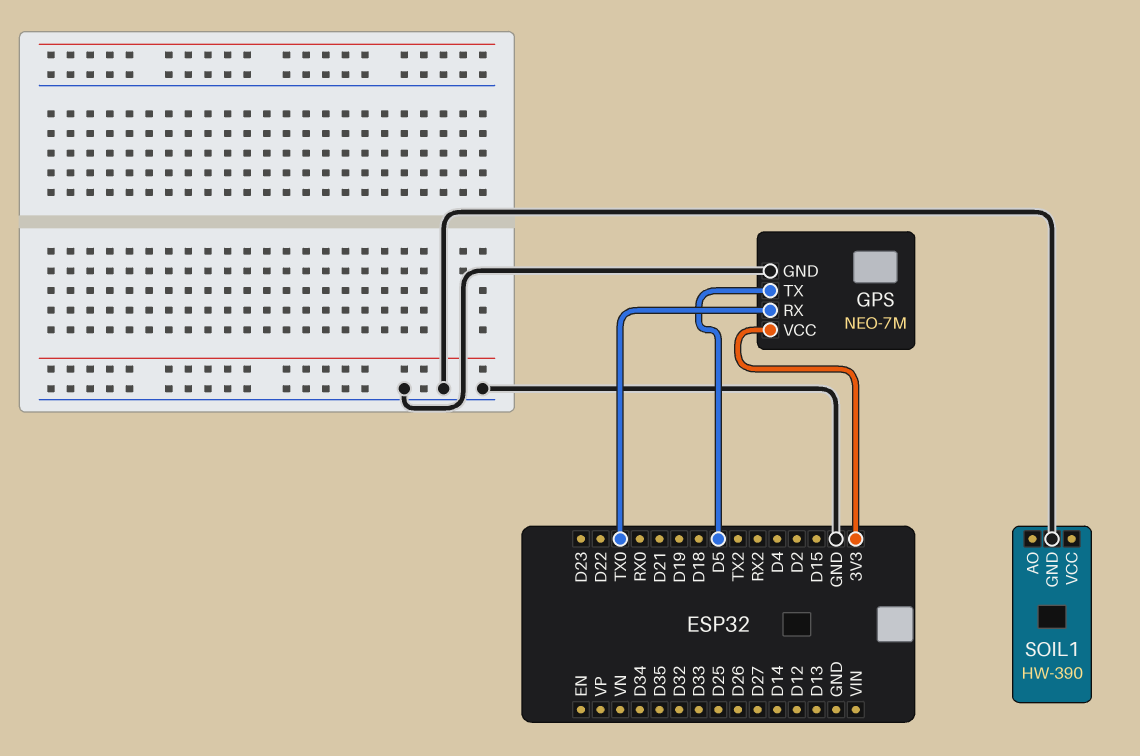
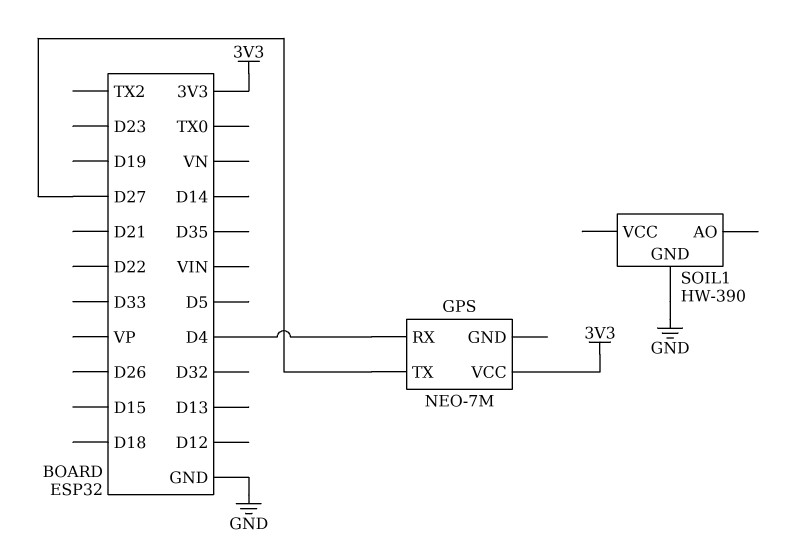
GPS pin GND: GND -> none
GPS pin RX: TX0 -> D4
GPS pin TX: D5 -> D27

